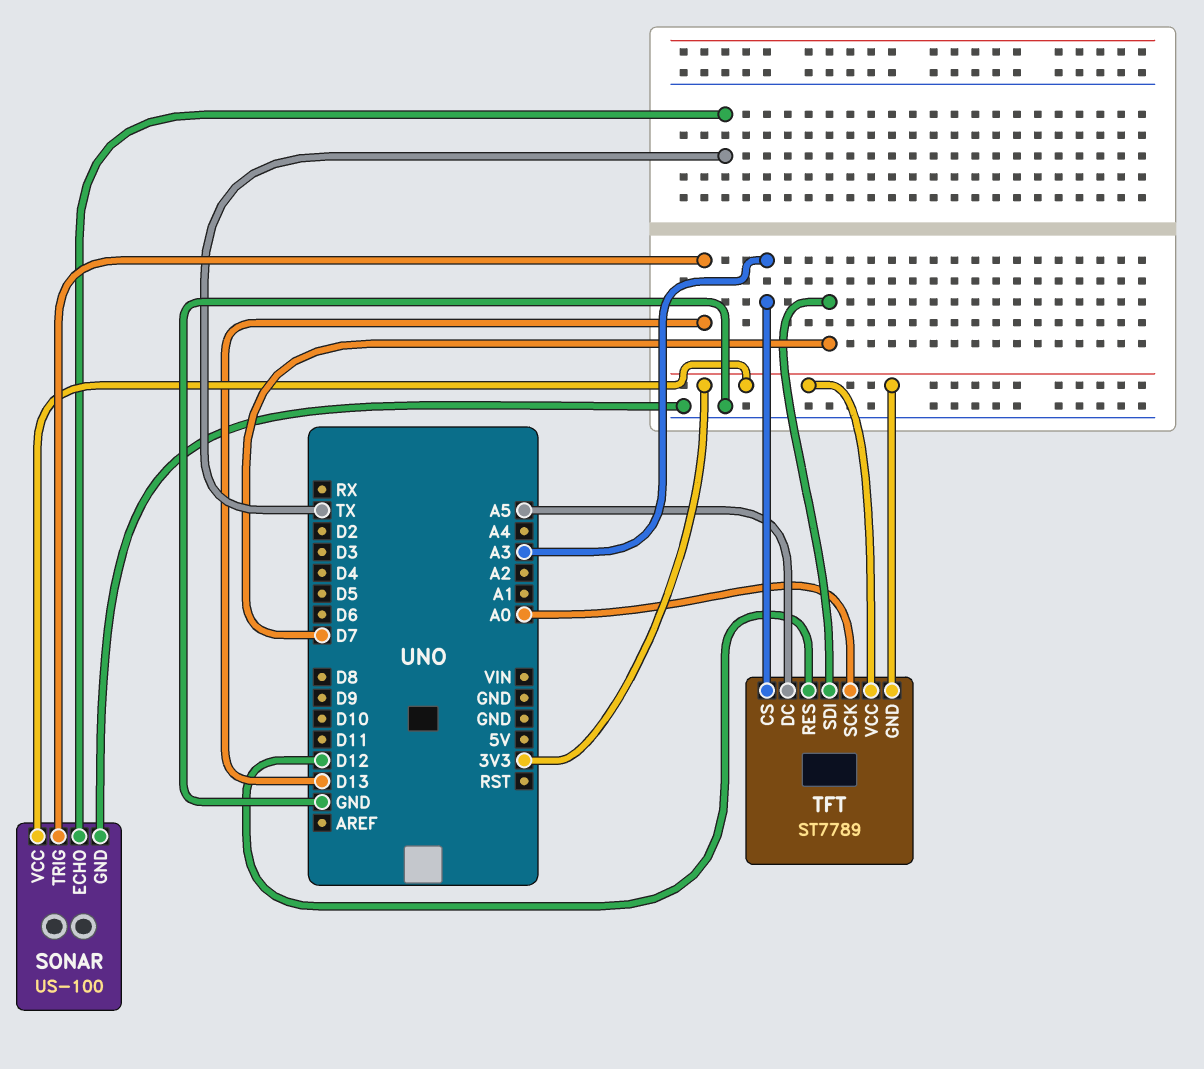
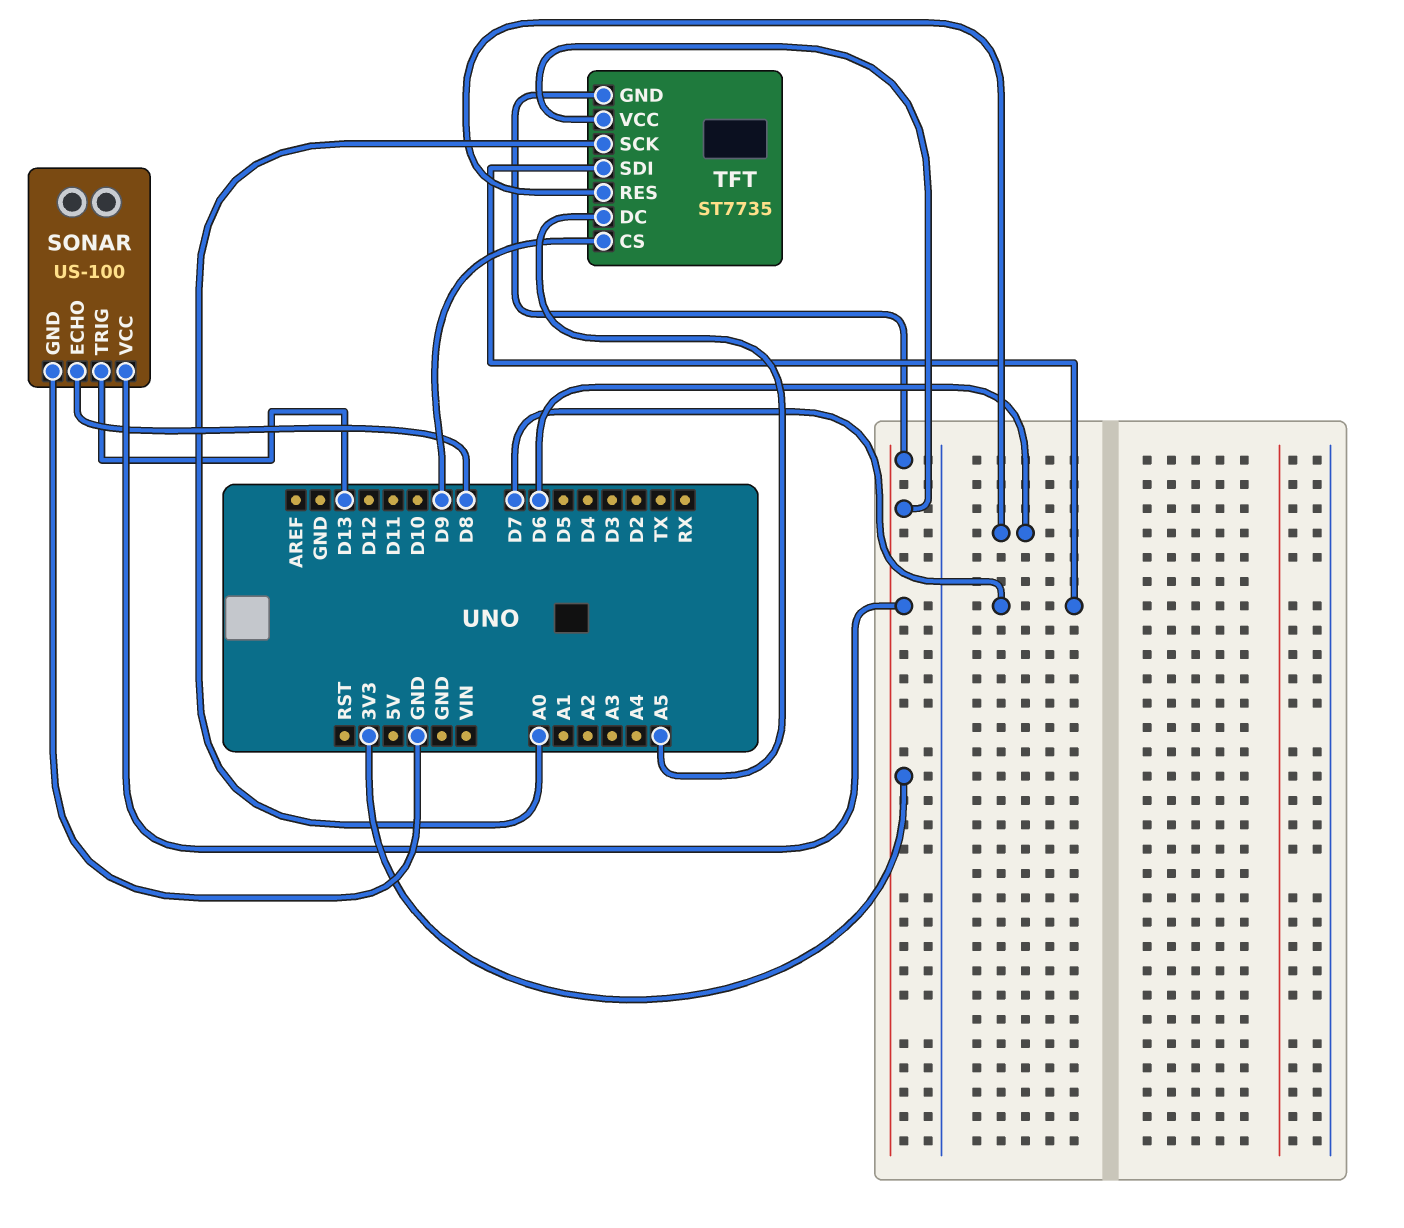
SONAR pin ECHO: TX -> D8
TFT: ST7789 -> ST7735
TFT pin CS: A3 -> D9
TFT pin RES: D12 -> D6

